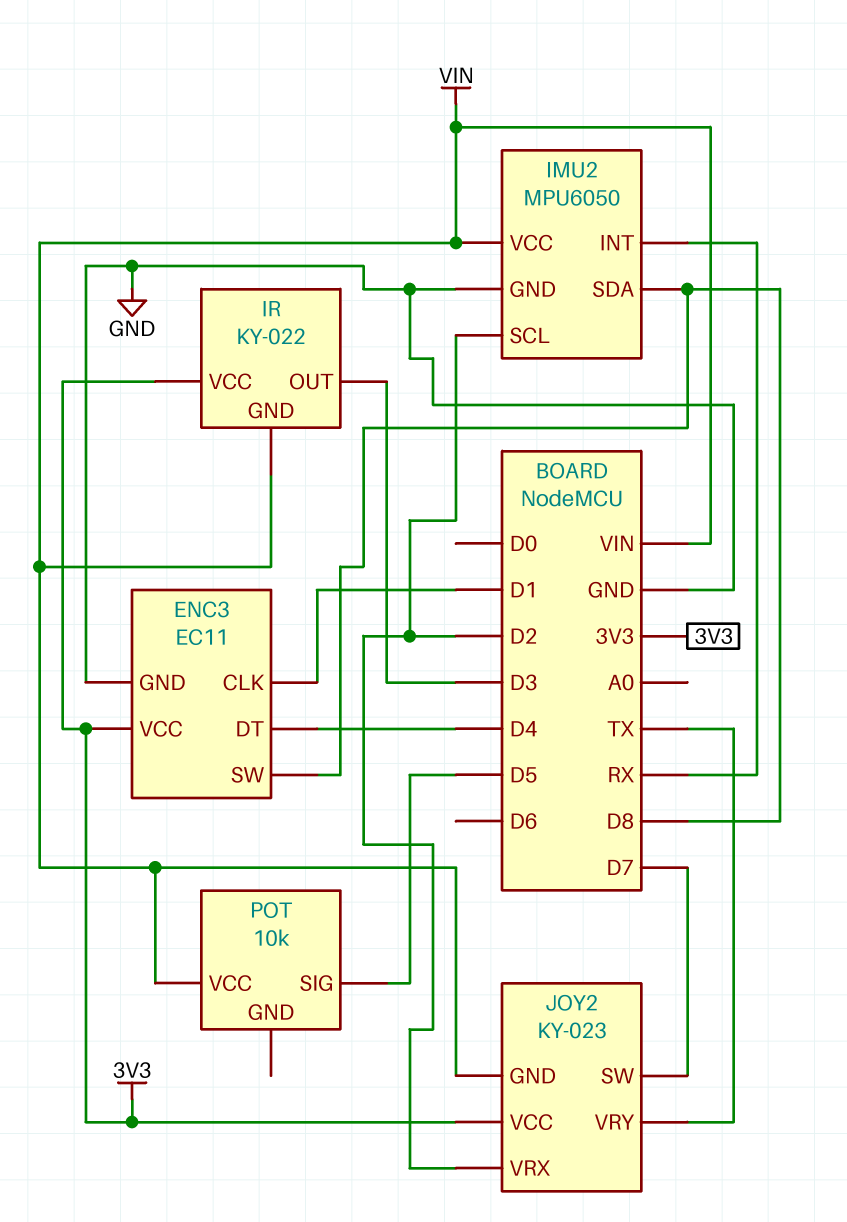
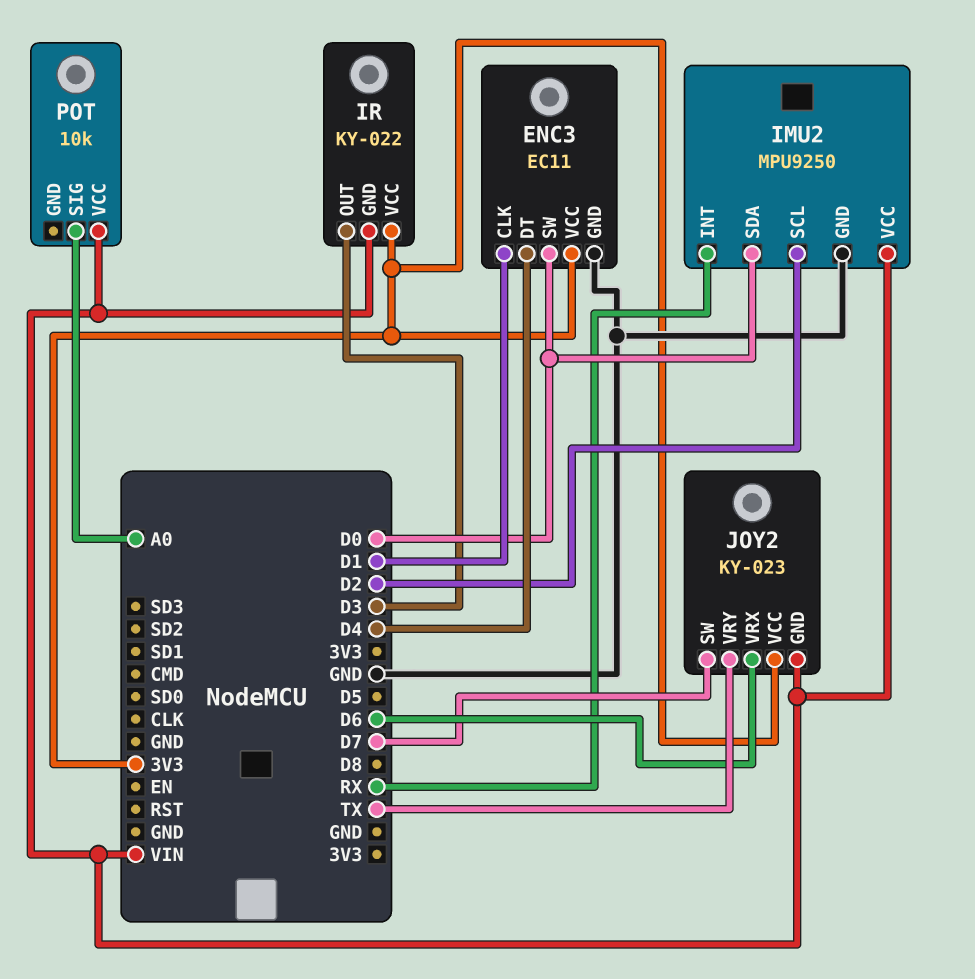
ENC3 pin SW: D8 -> D0
IMU2: MPU6050 -> MPU9250
IMU2 pin SDA: D8 -> D0
JOY2 pin VRX: D2 -> D6
POT pin SIG: D5 -> A0

